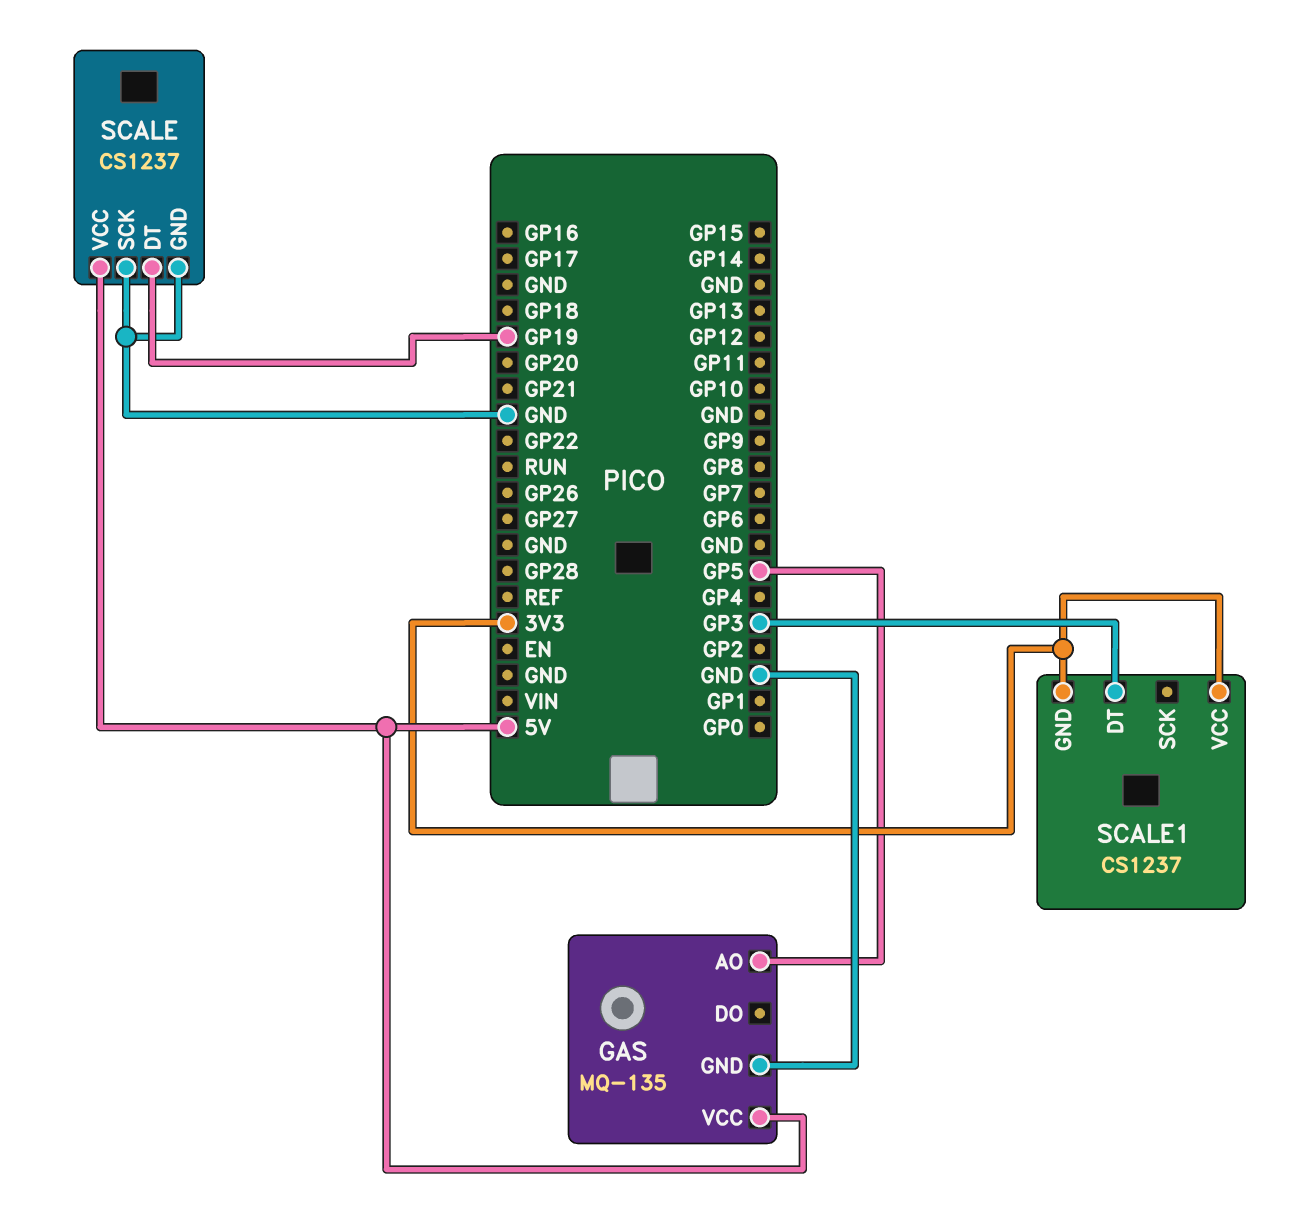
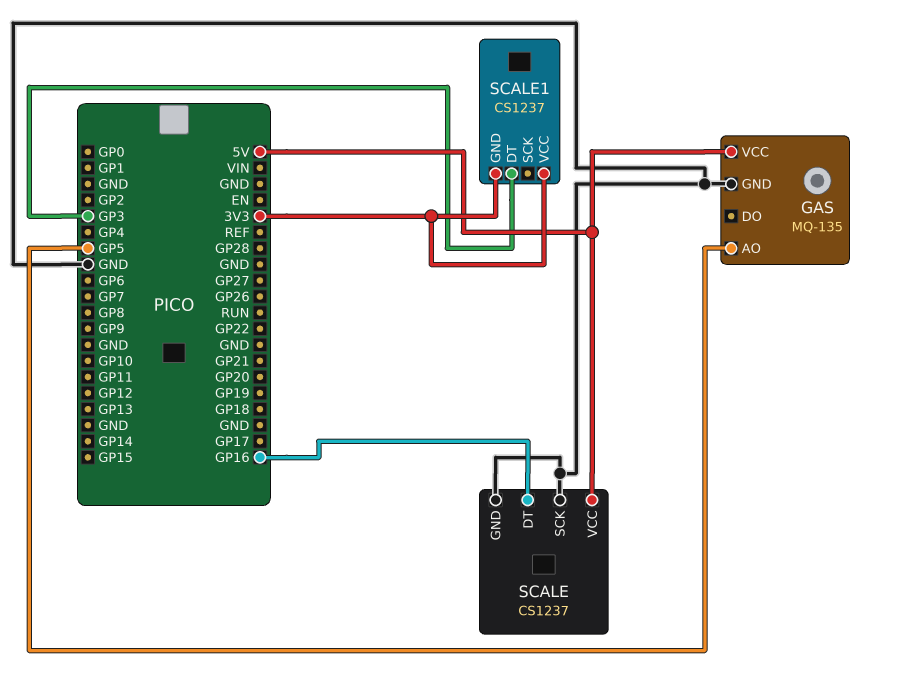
SCALE pin DT: GP19 -> GP16

